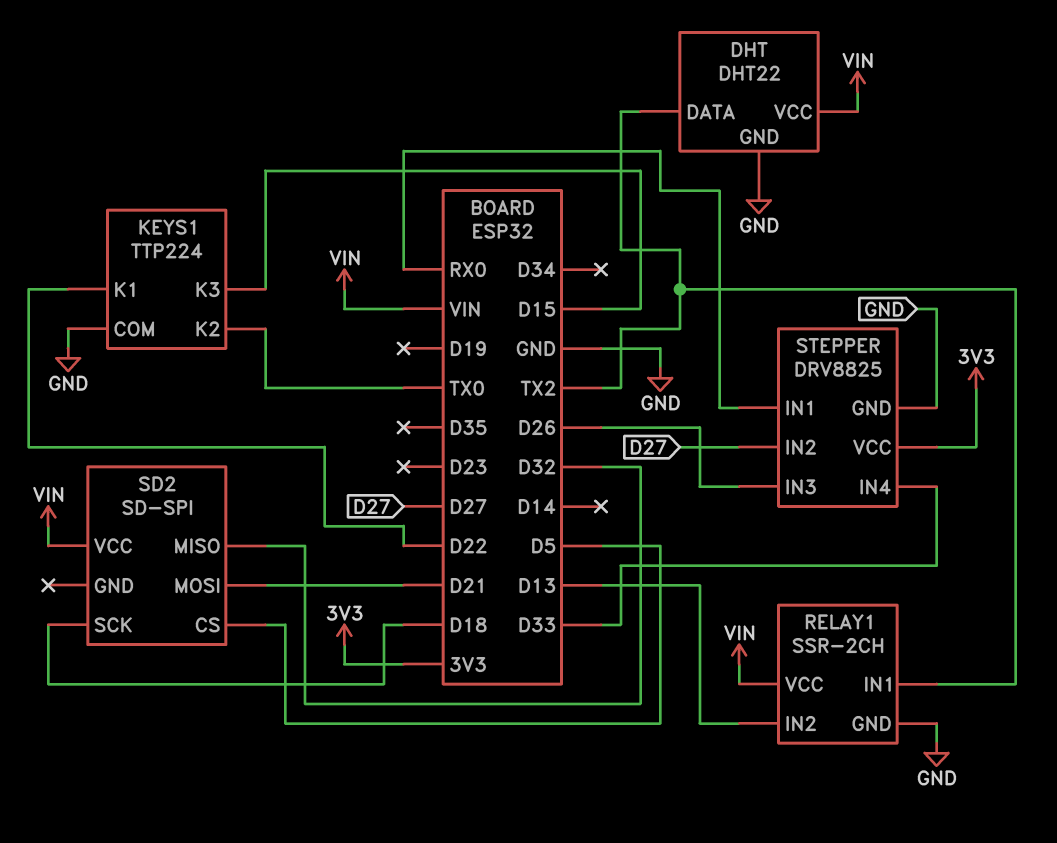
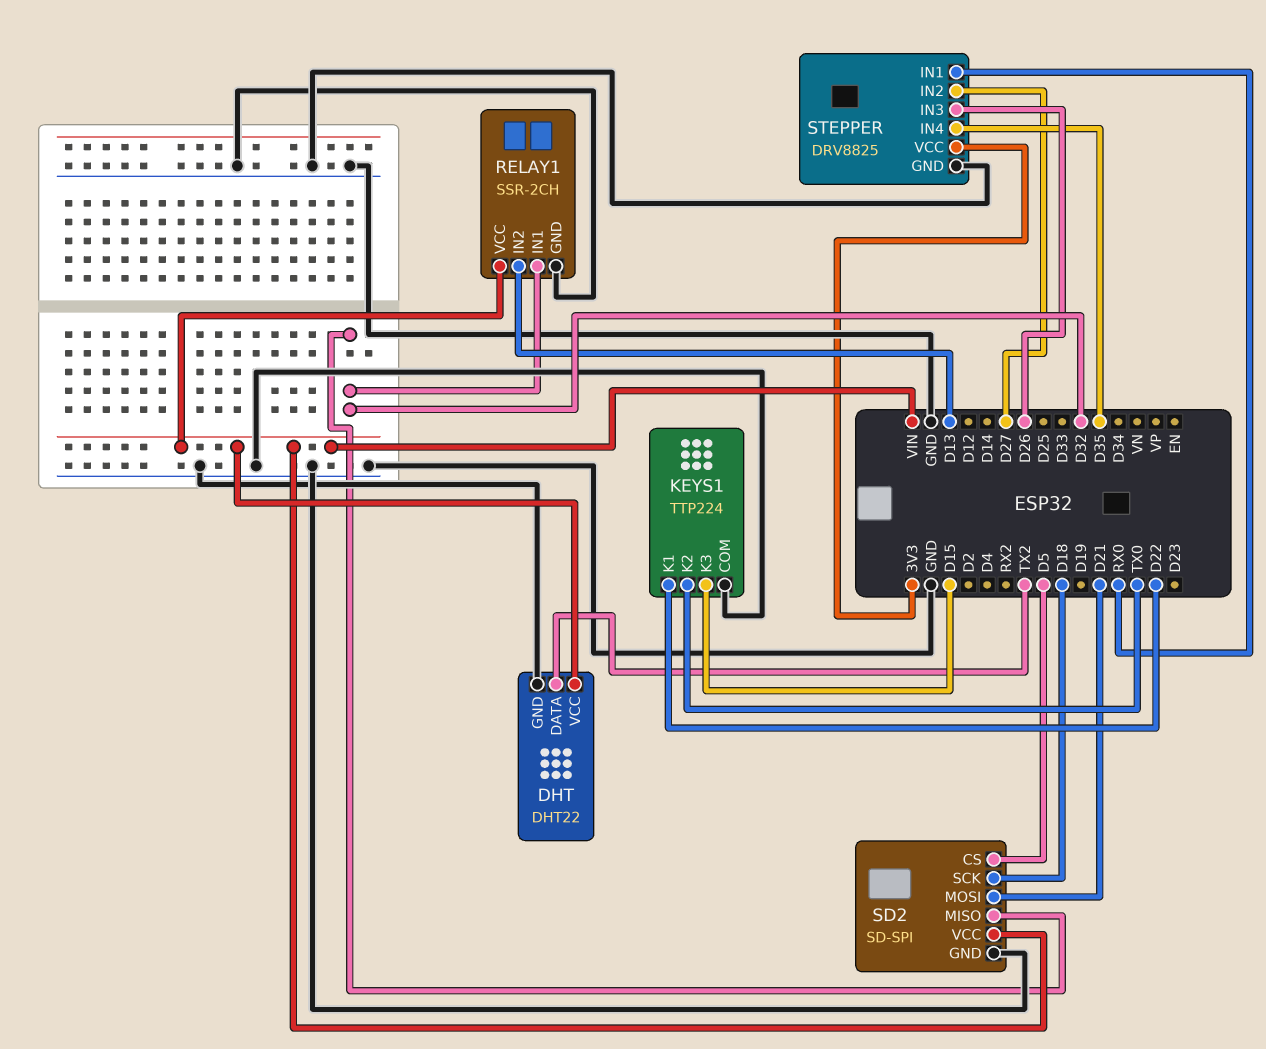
RELAY1 pin IN1: TX2 -> D32
SD2 pin GND: none -> GND
STEPPER pin IN4: D33 -> D35

